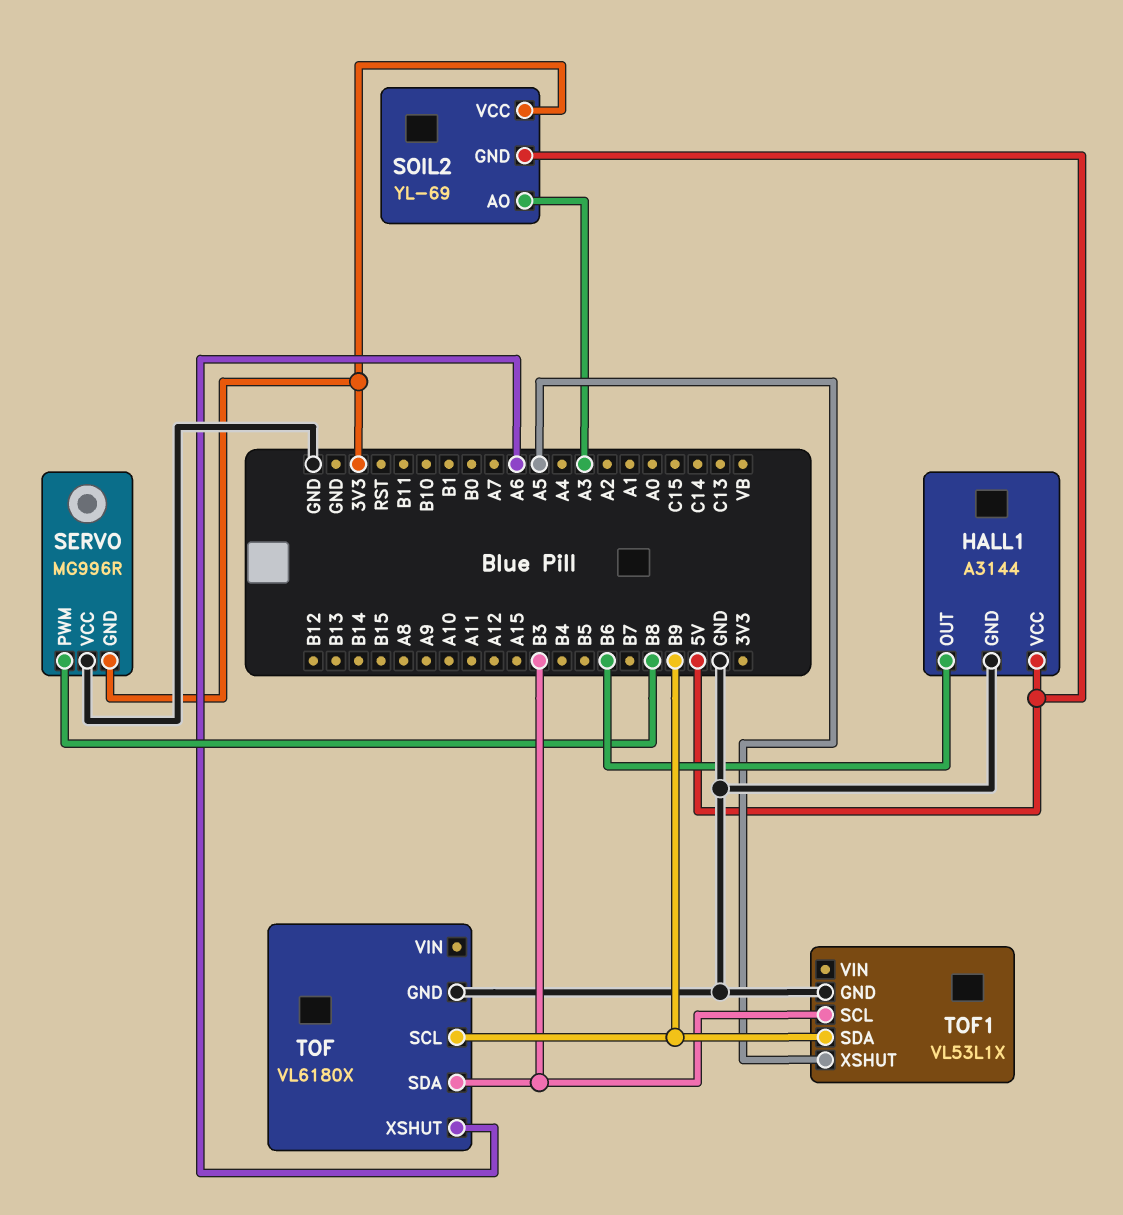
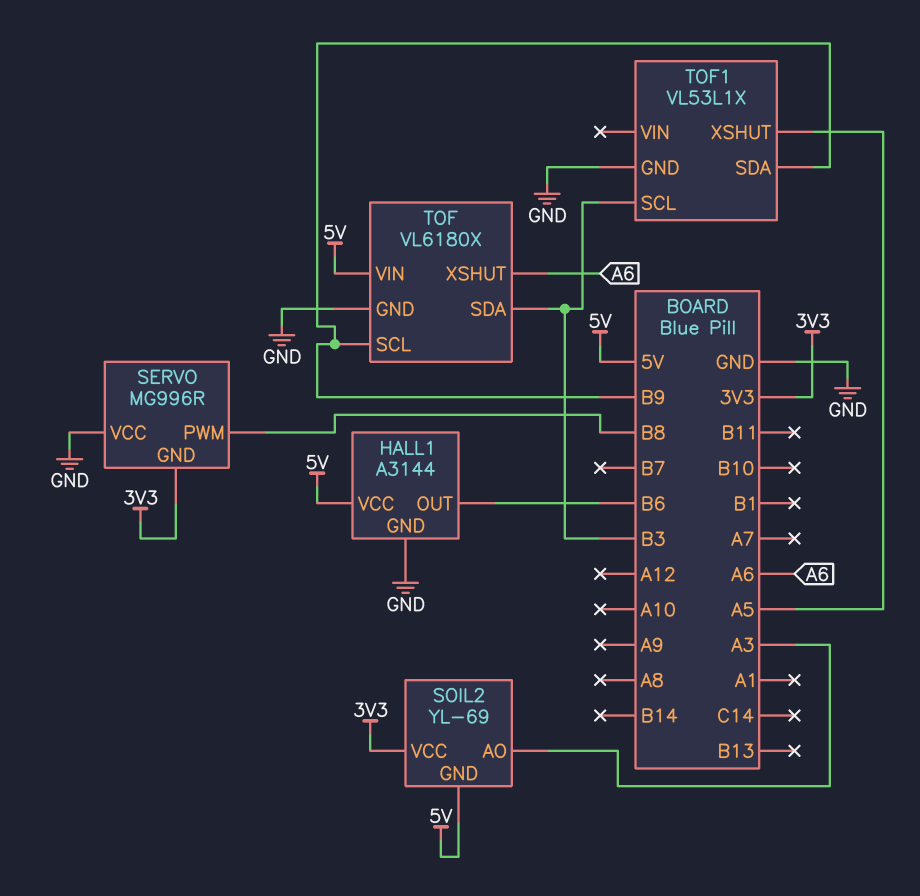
TOF pin VIN: none -> 5V

